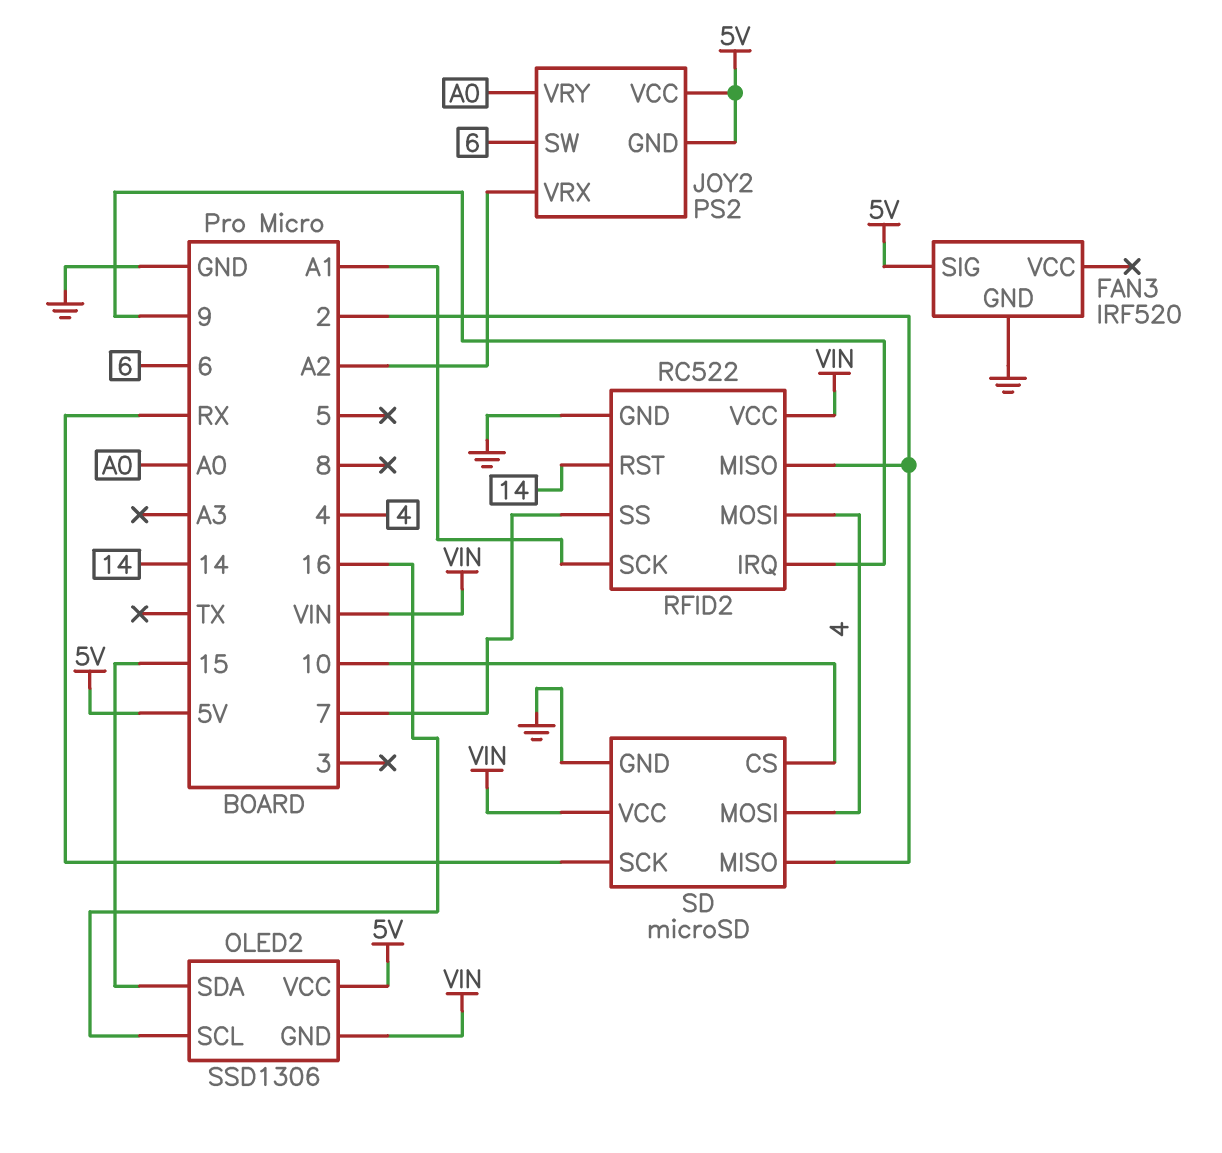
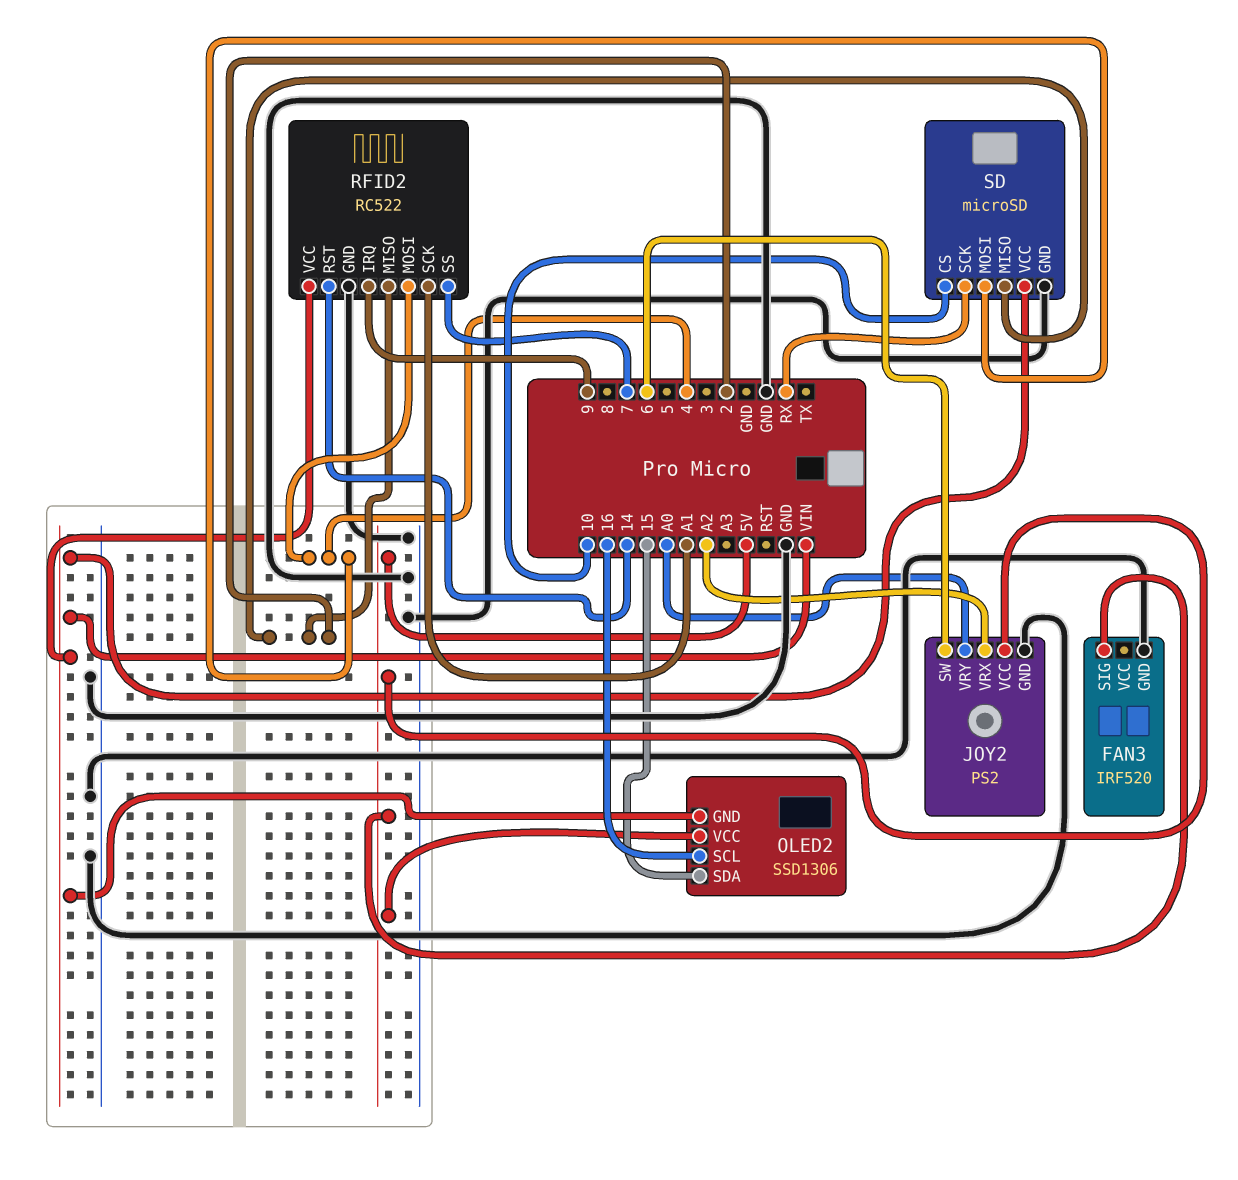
JOY2 pin GND: 5V -> GND

